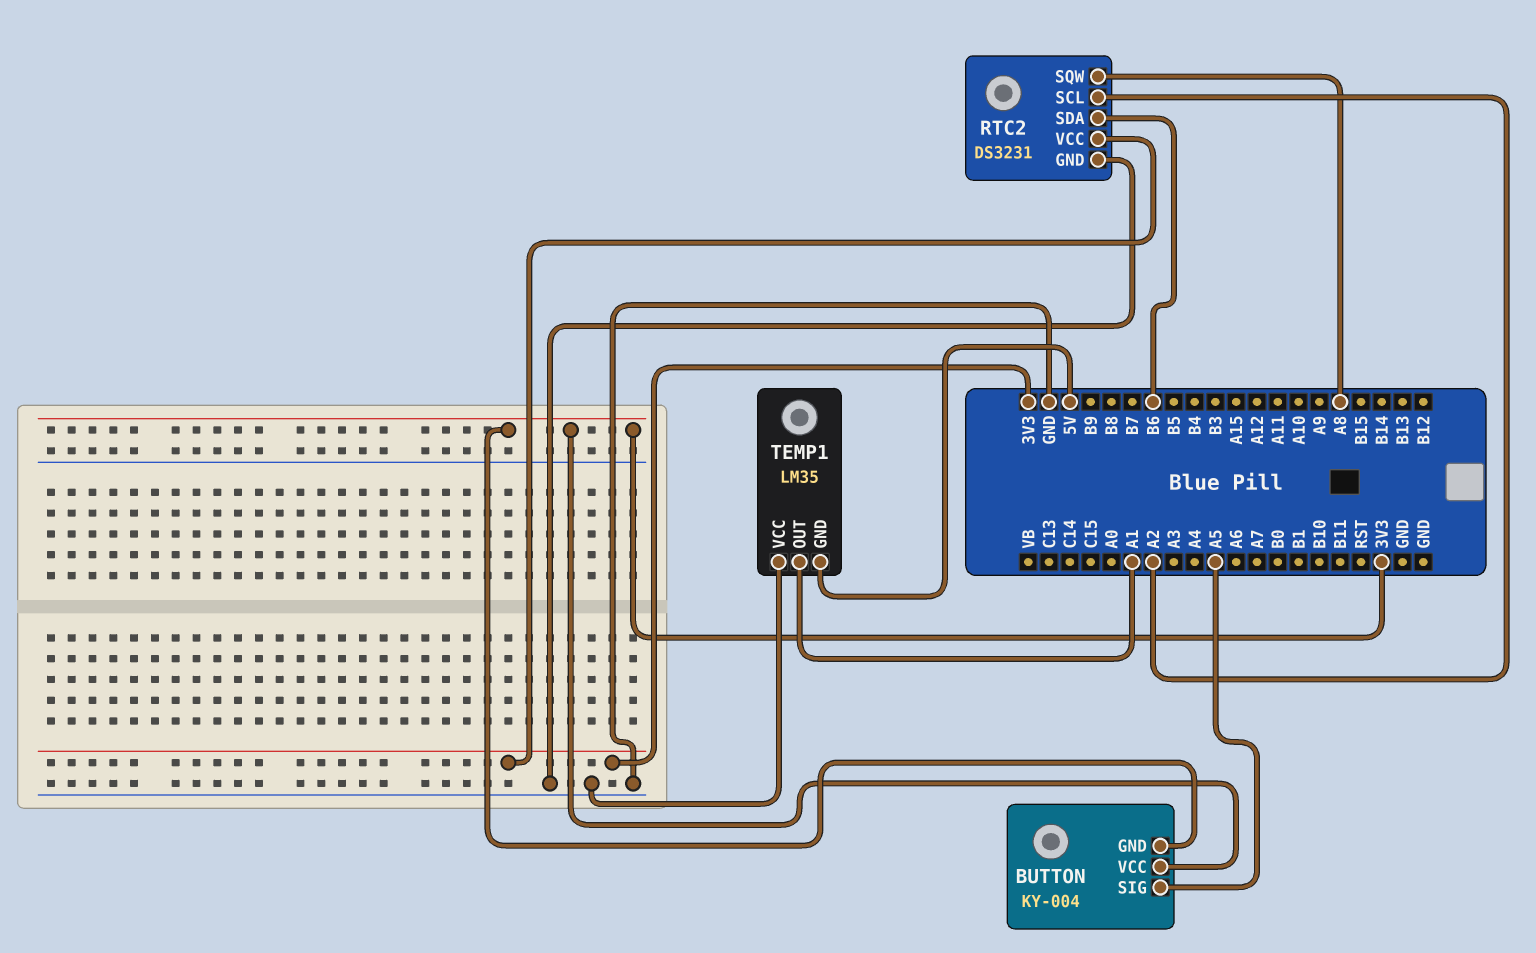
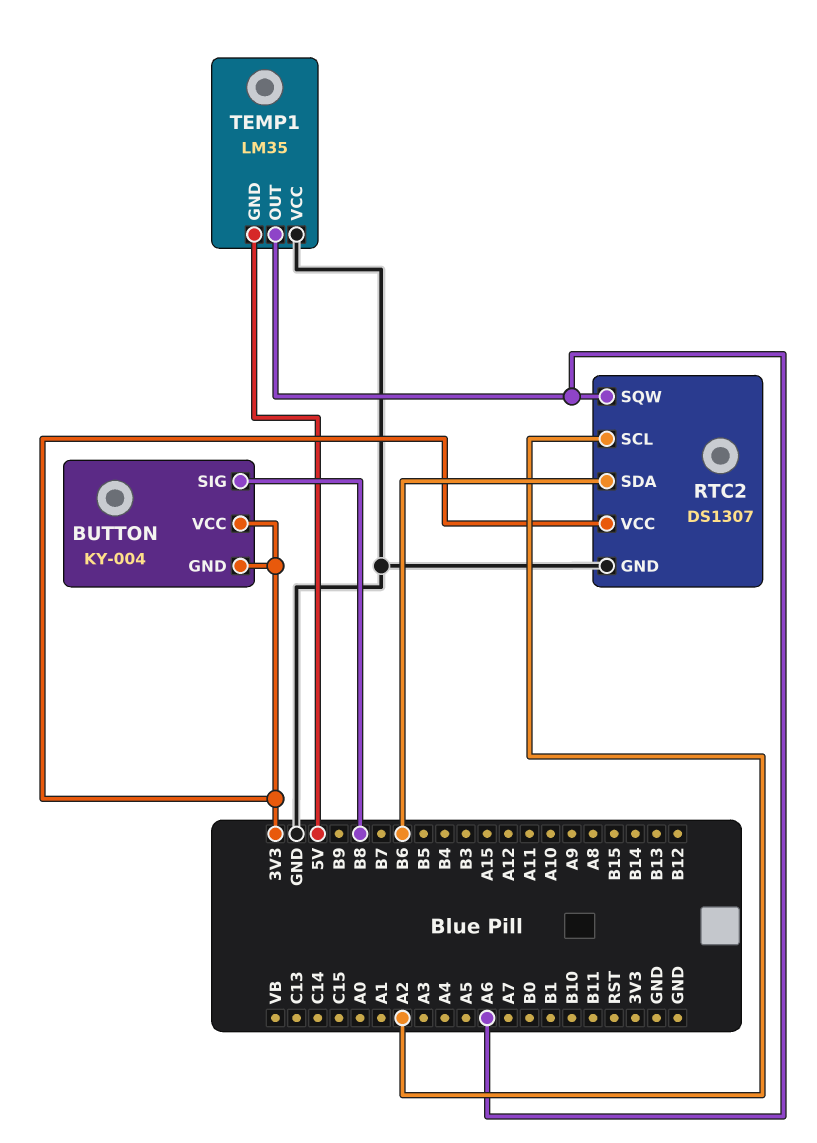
BUTTON pin SIG: A5 -> B8
RTC2: DS3231 -> DS1307
RTC2 pin SQW: A8 -> A6
TEMP1 pin OUT: A1 -> A6

